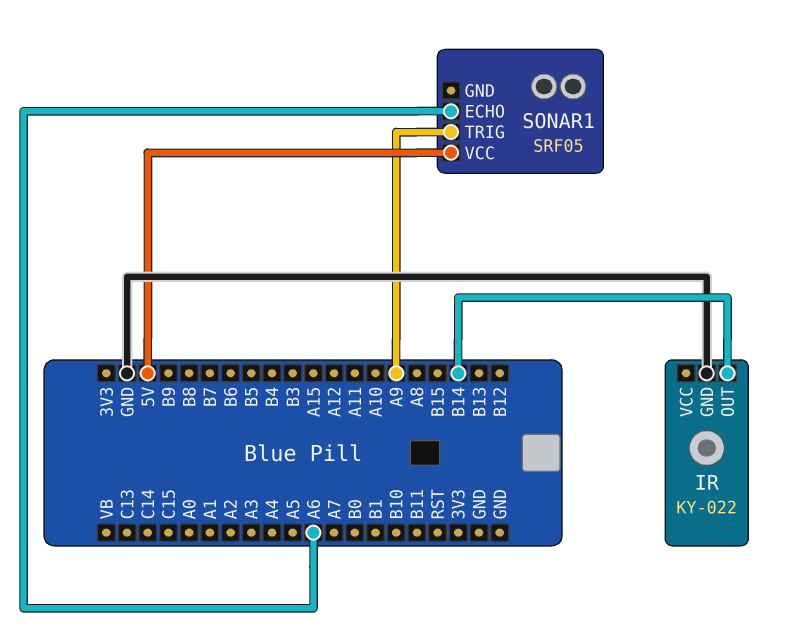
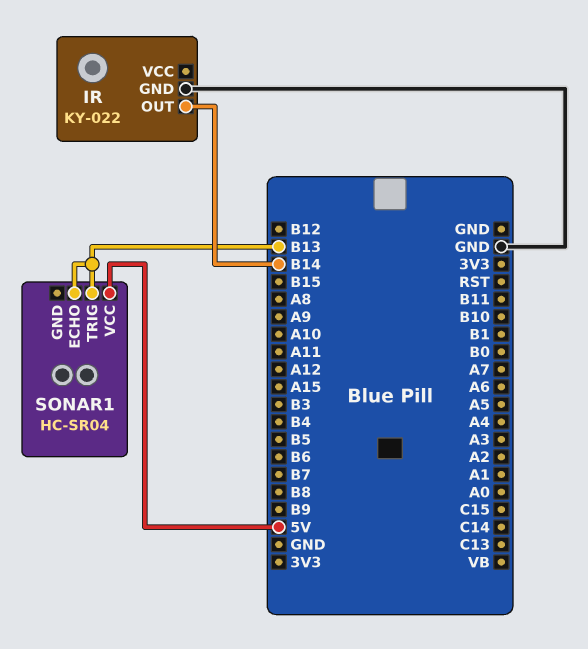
SONAR1: SRF05 -> HC-SR04
SONAR1 pin ECHO: A6 -> B13
SONAR1 pin TRIG: A9 -> B13

